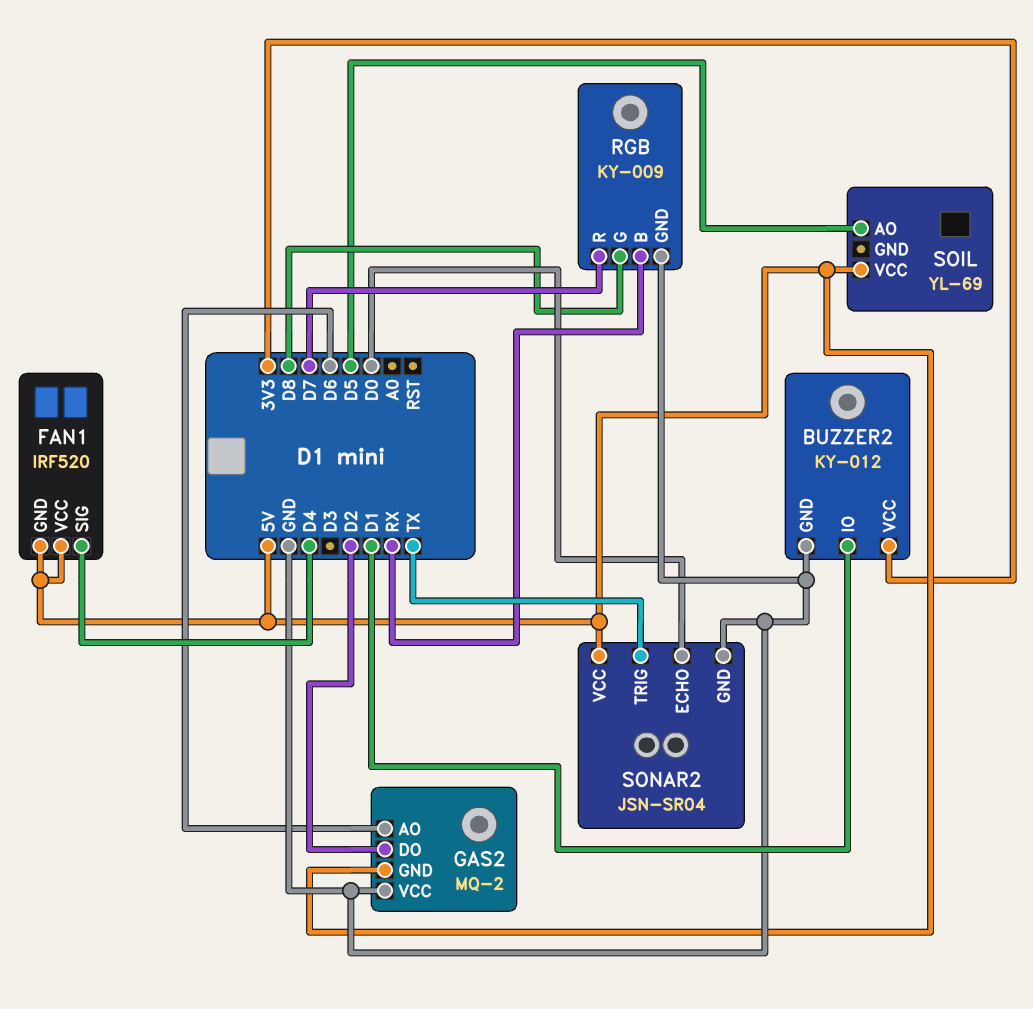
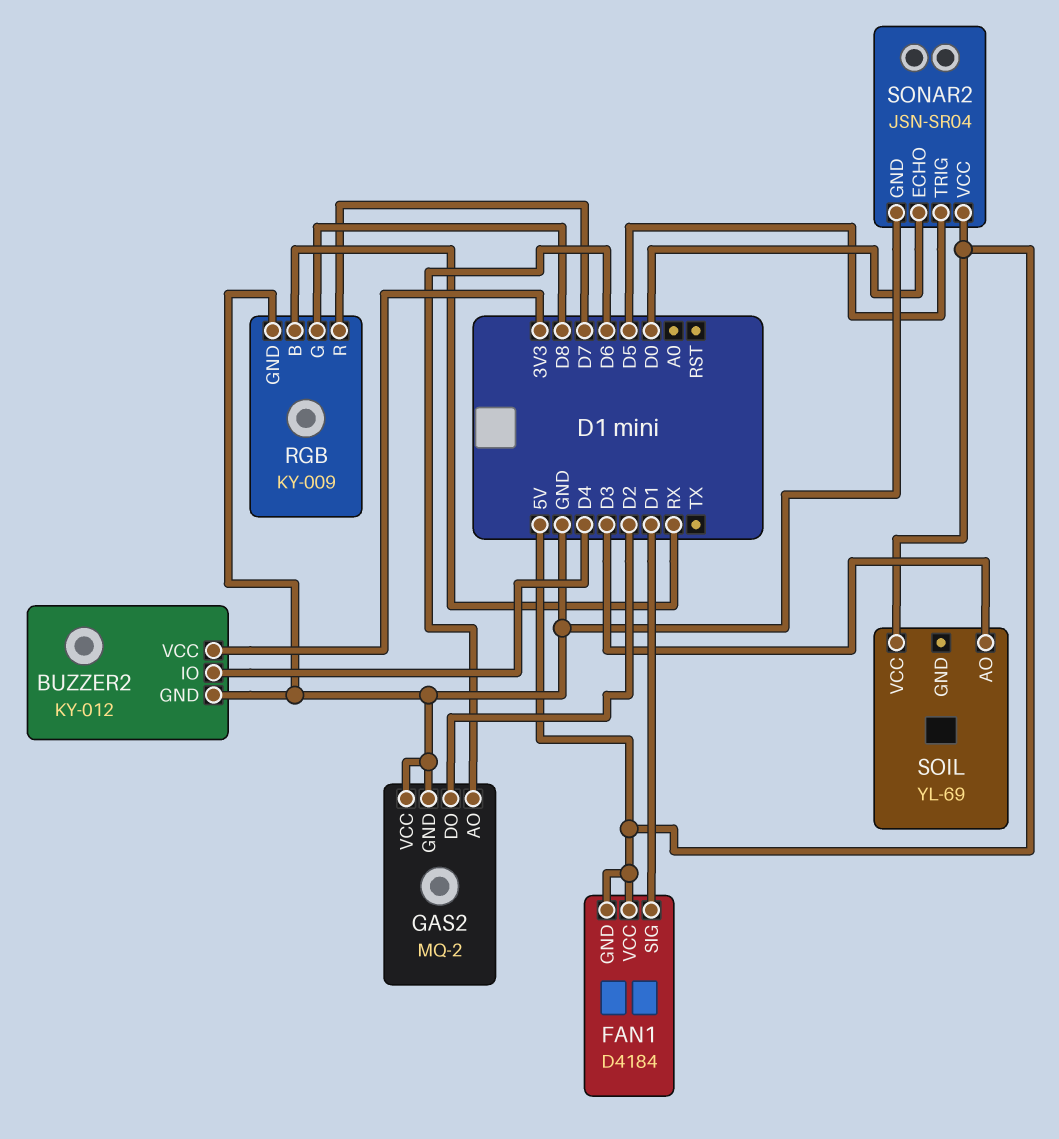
BUZZER2 pin IO: D1 -> D4
FAN1: IRF520 -> D4184
FAN1 pin SIG: D4 -> D1
GAS2 pin GND: 5V -> GND
SOIL pin AO: D5 -> D3
SONAR2 pin TRIG: TX -> D5

